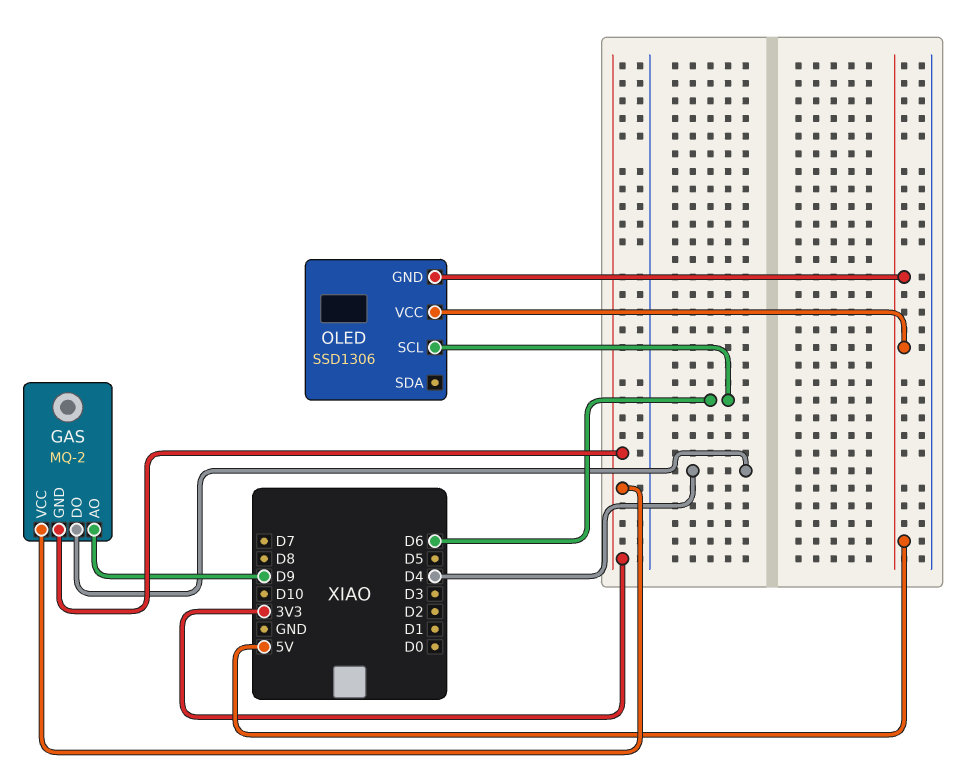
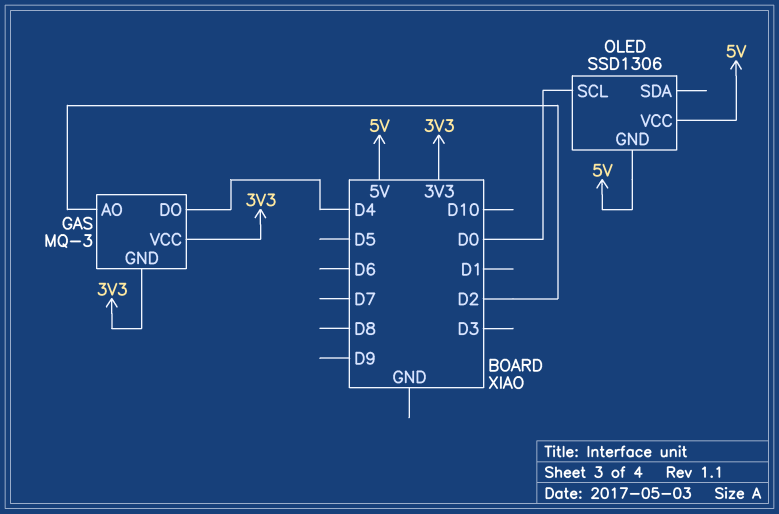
GAS: MQ-2 -> MQ-3
GAS pin AO: D9 -> D2
OLED pin SCL: D6 -> D0

